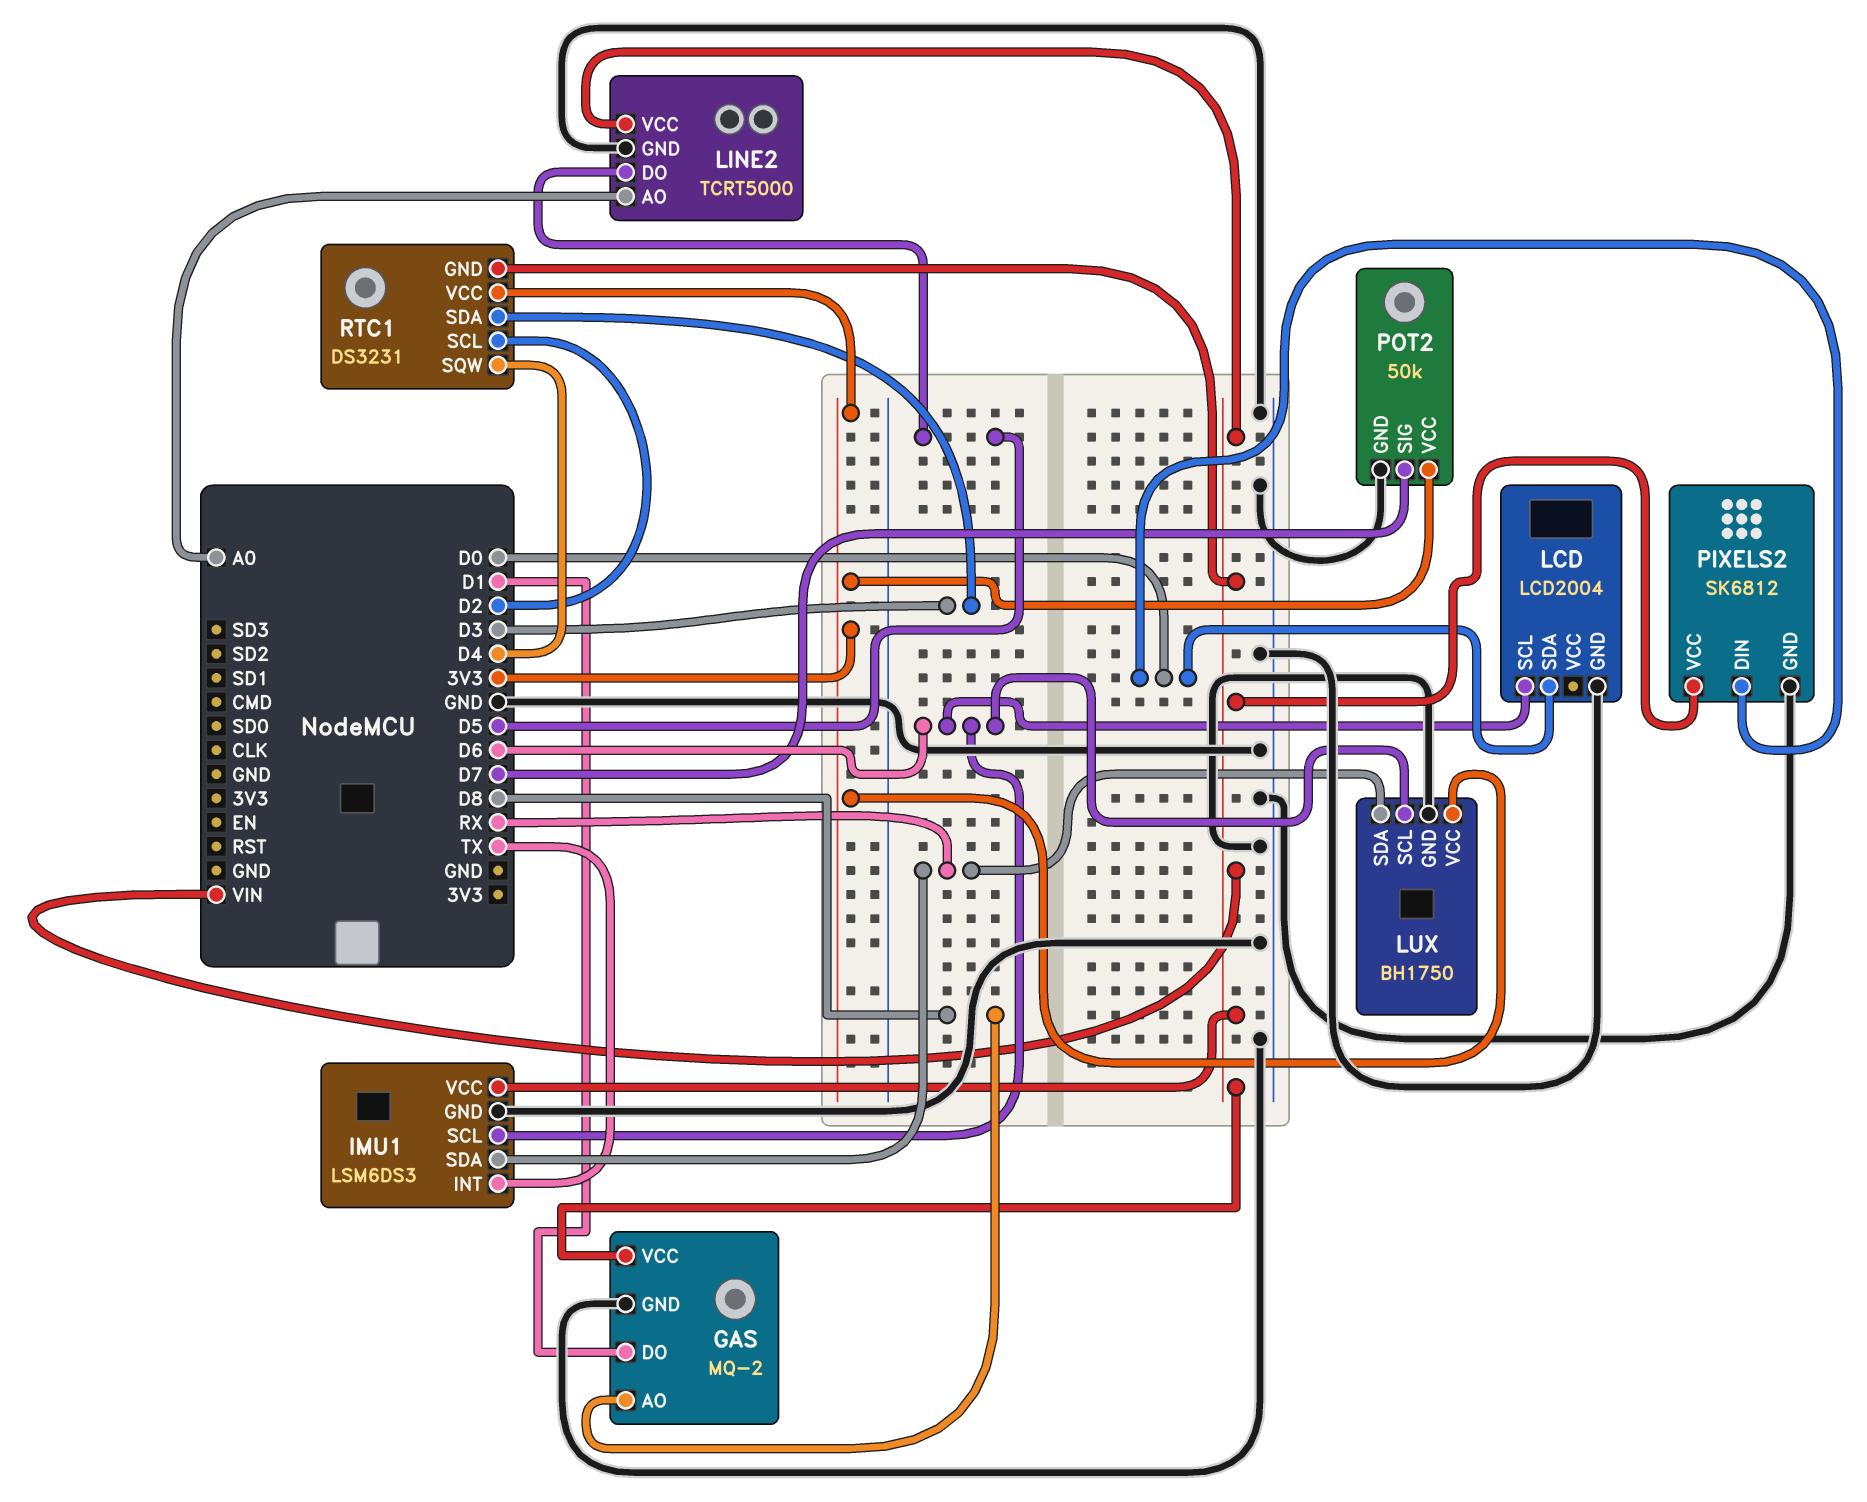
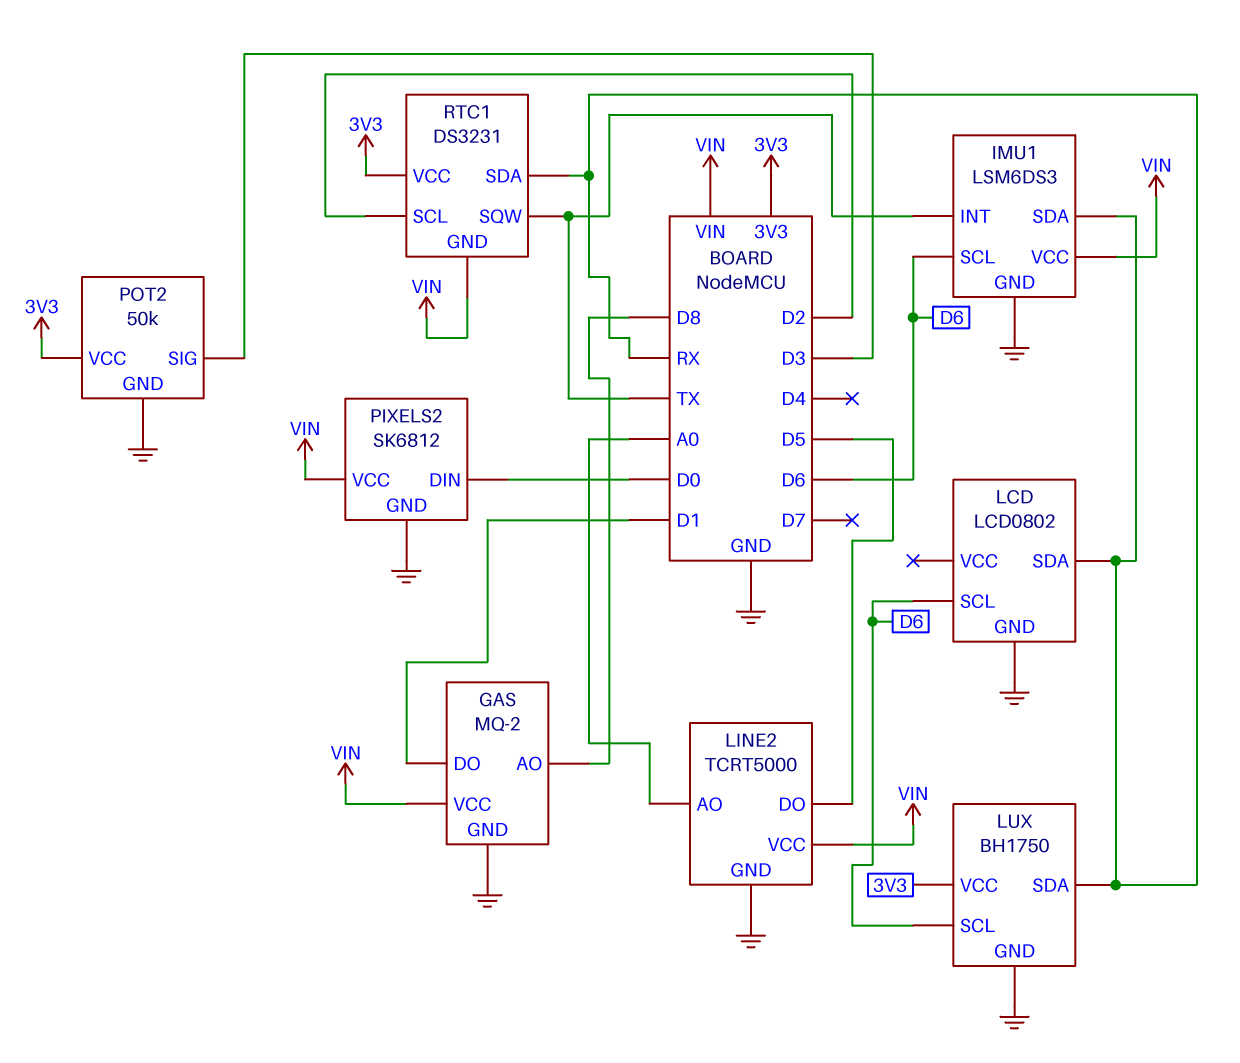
LCD: LCD2004 -> LCD0802
LCD pin SDA: D0 -> RX
POT2 pin SIG: D7 -> D3
RTC1 pin SDA: D3 -> RX
RTC1 pin SQW: D4 -> TX

